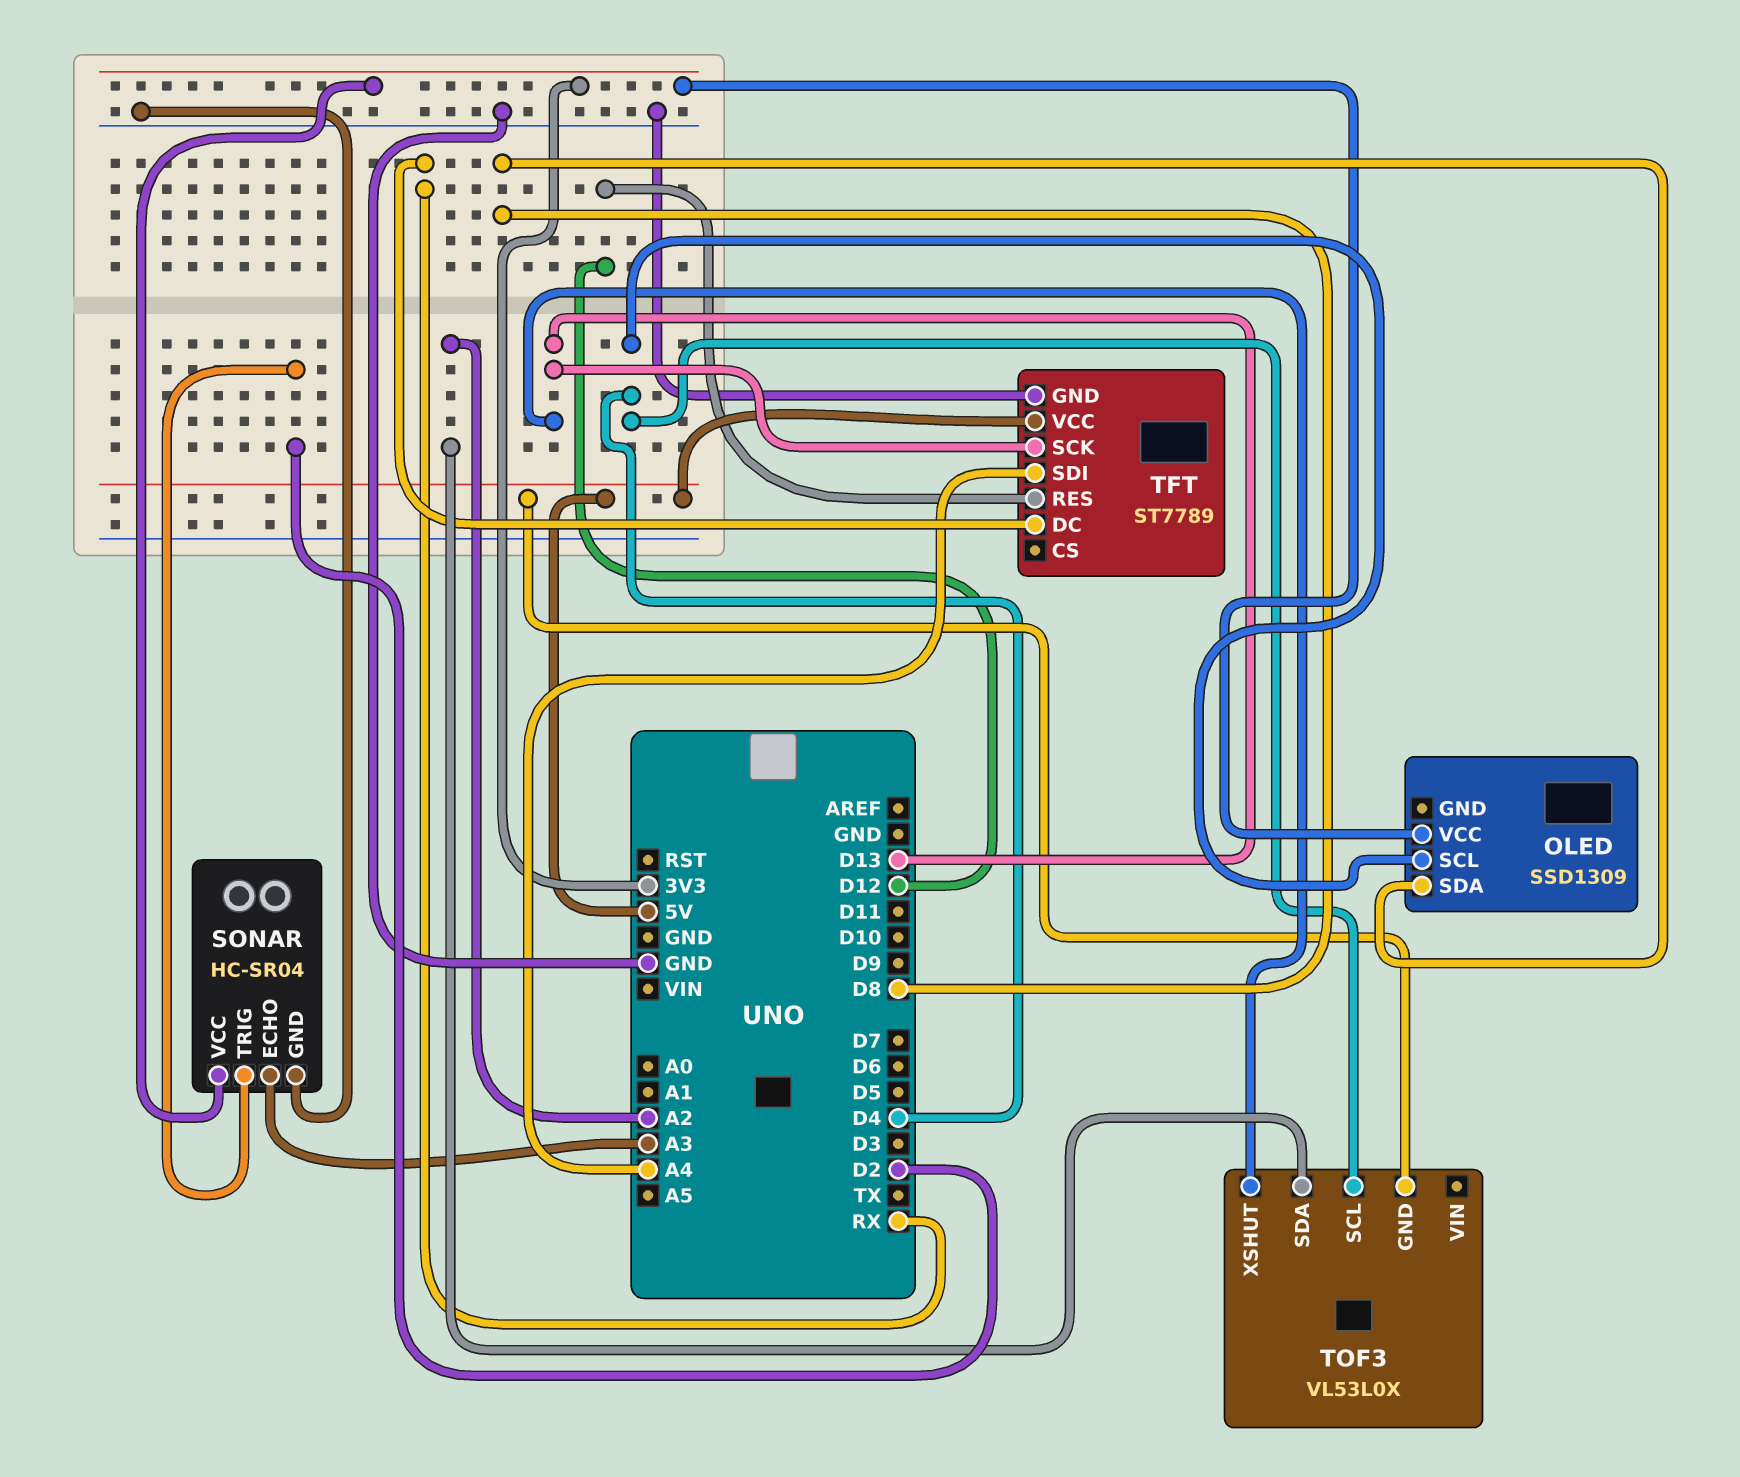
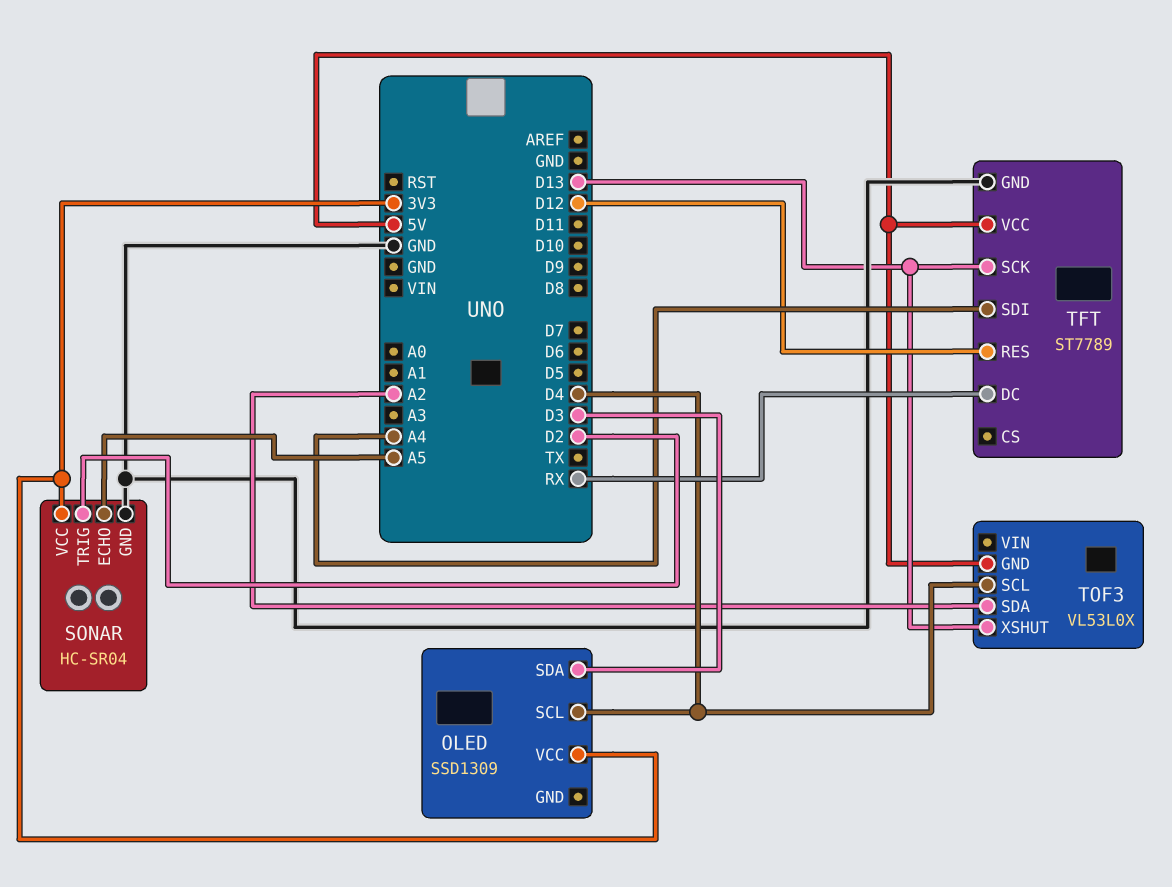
OLED pin SDA: D8 -> D3
SONAR pin ECHO: A3 -> A5

